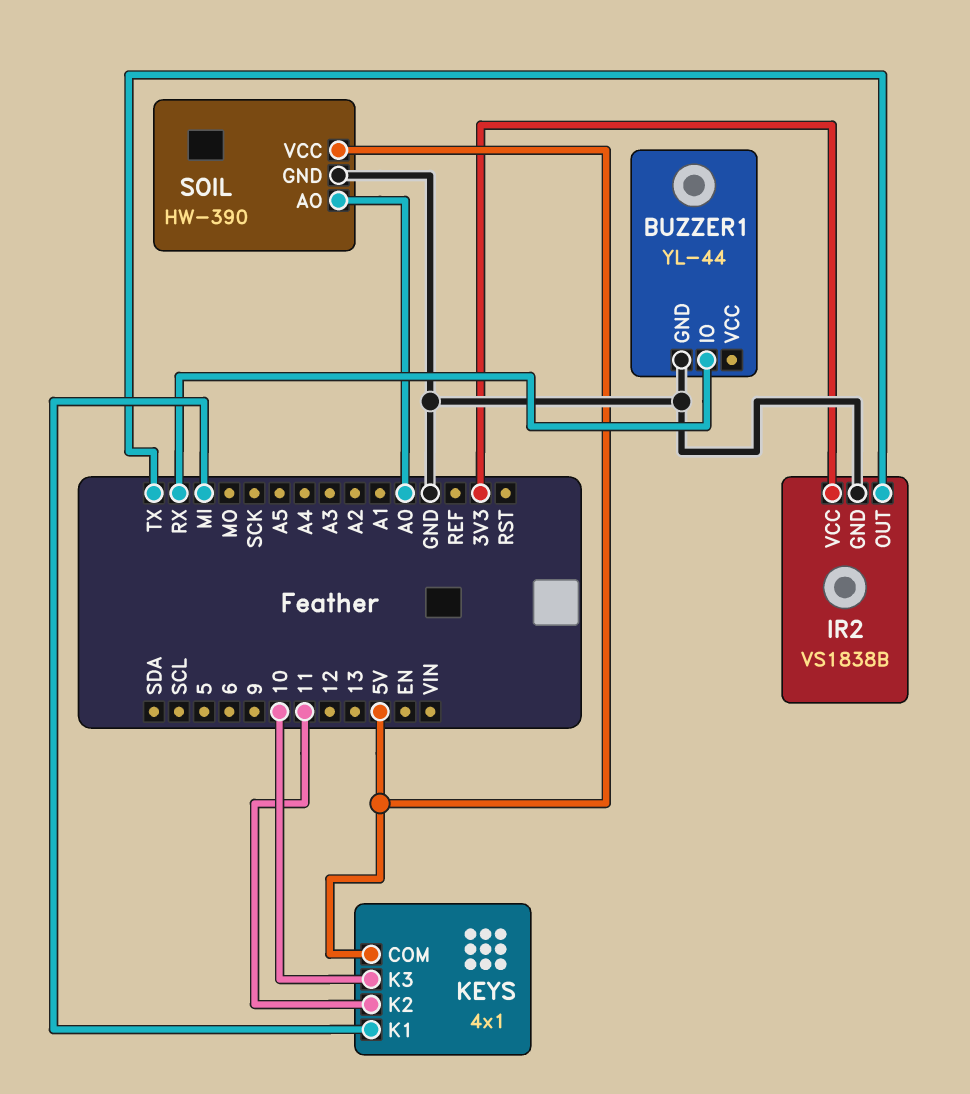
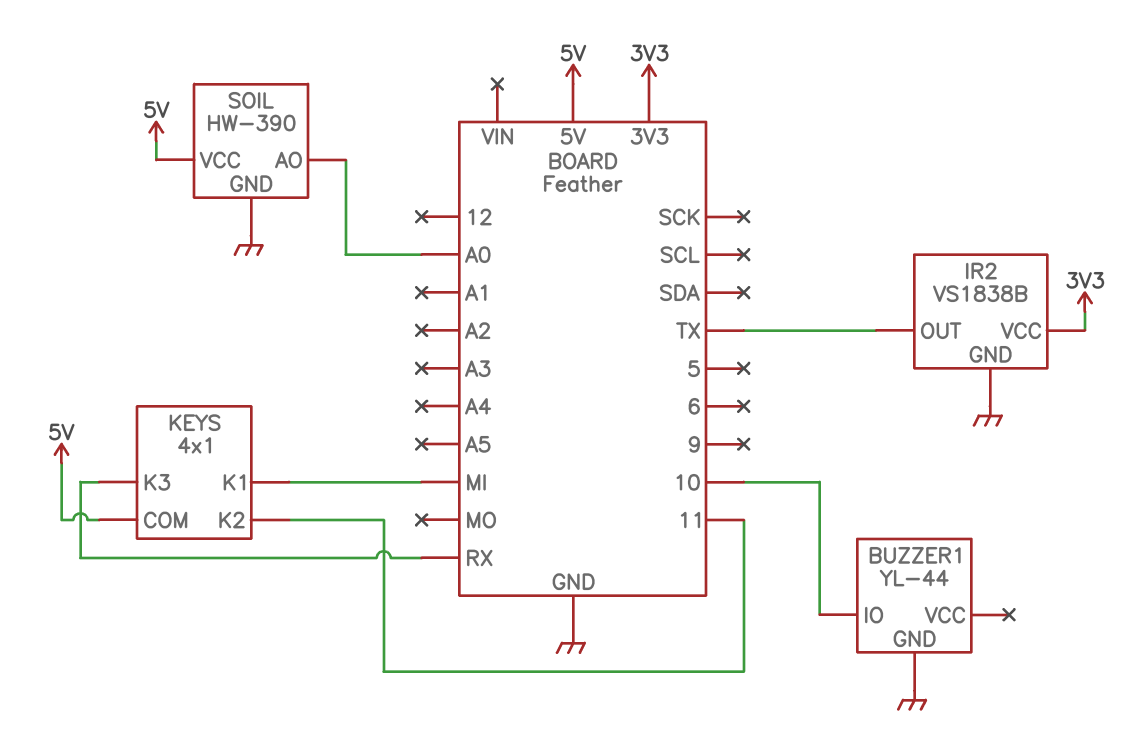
BUZZER1 pin IO: RX -> 10
KEYS pin K3: 10 -> RX

